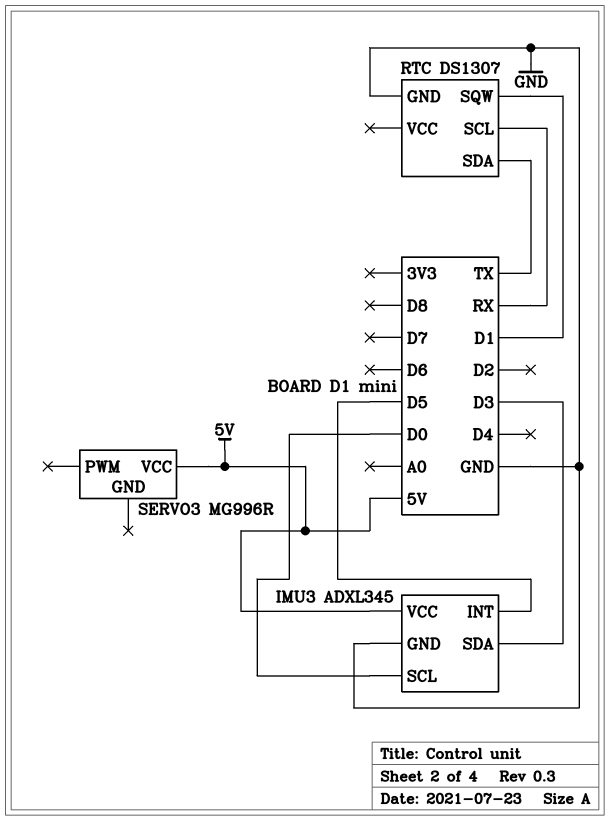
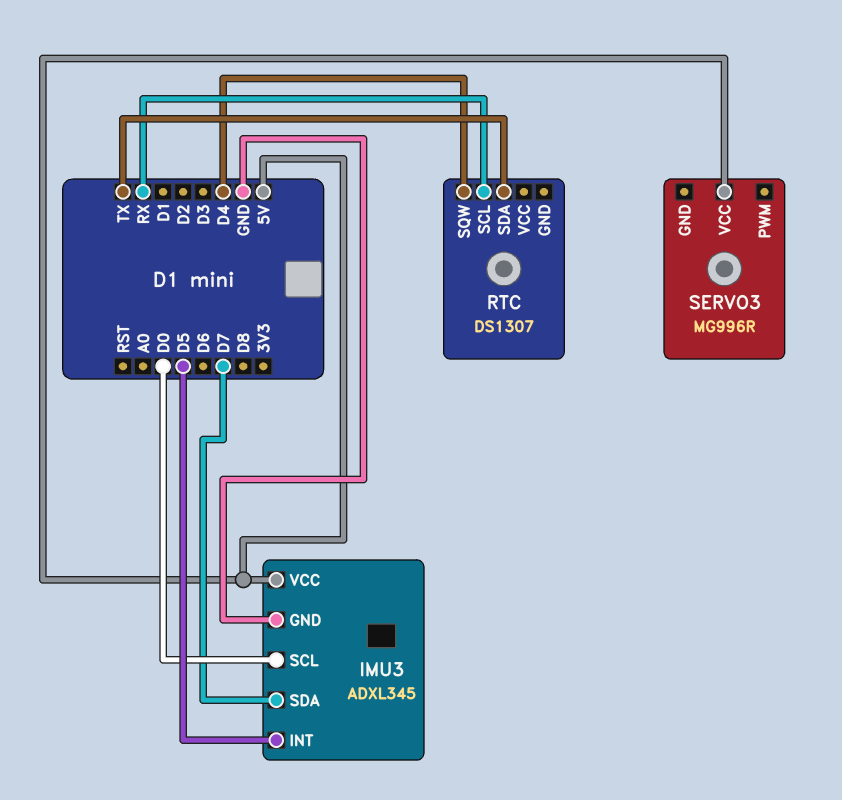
IMU3 pin SDA: D3 -> D7
RTC pin GND: GND -> none
RTC pin SQW: D1 -> D4

